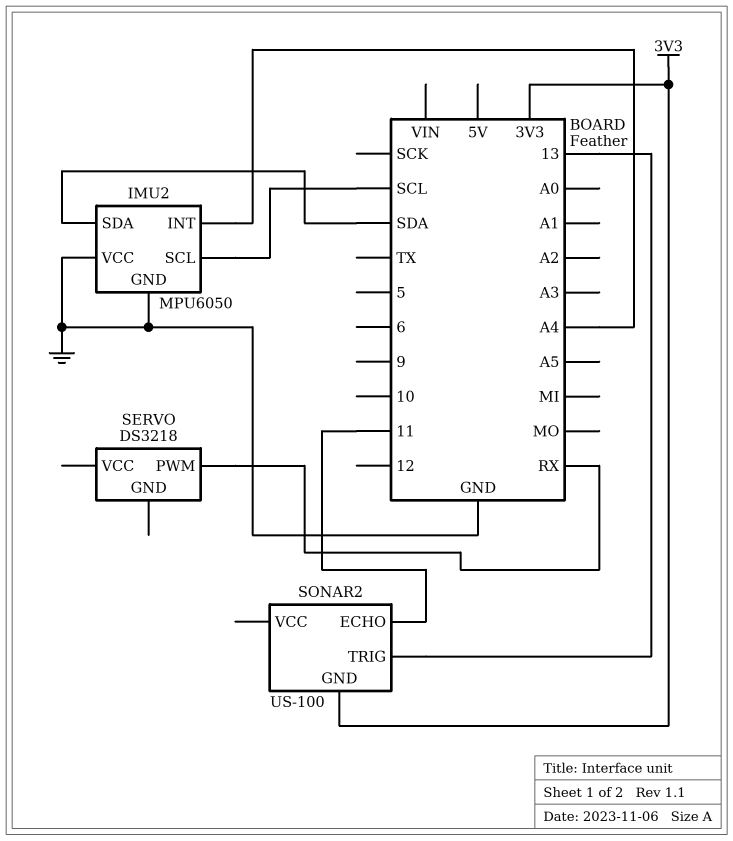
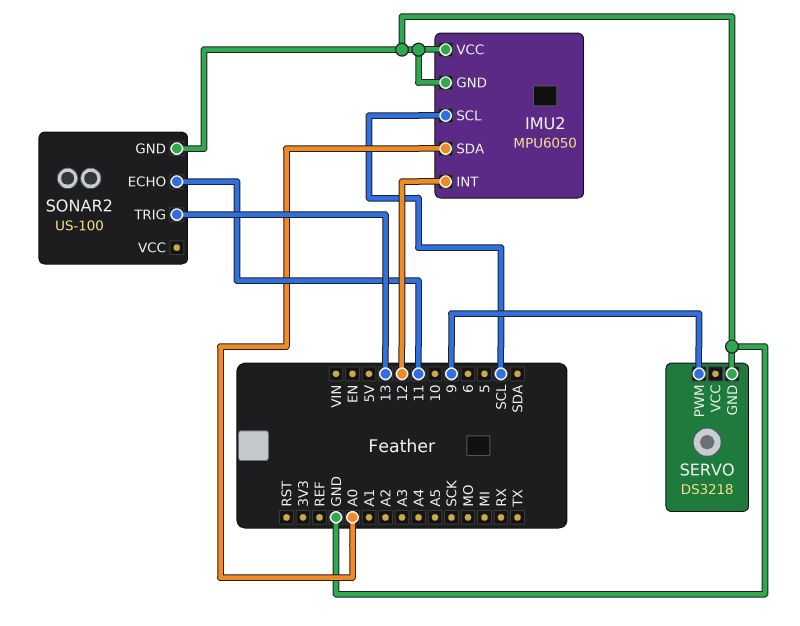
IMU2 pin INT: A4 -> 12
IMU2 pin SDA: SDA -> A0
SERVO pin GND: none -> GND
SERVO pin PWM: RX -> 9
SONAR2 pin GND: 3V3 -> GND

